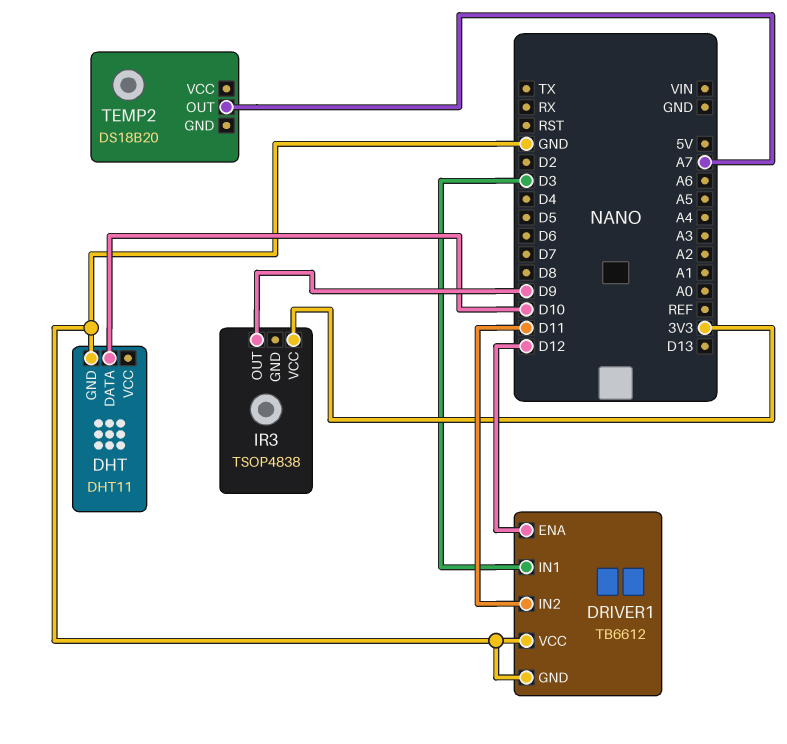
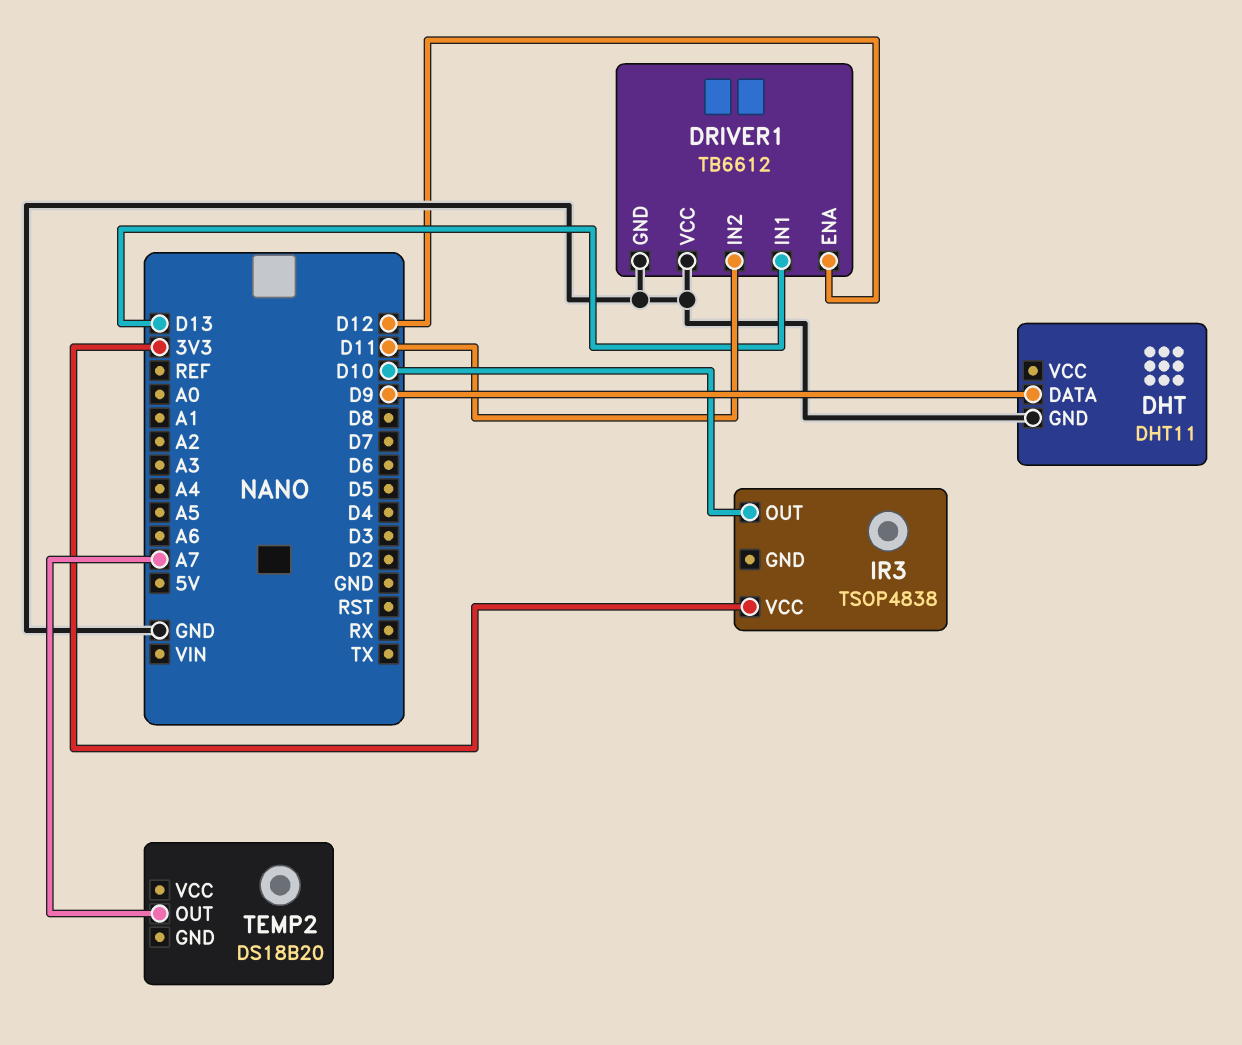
DHT pin DATA: D10 -> D9
DRIVER1 pin IN1: D3 -> D13
IR3 pin OUT: D9 -> D10

